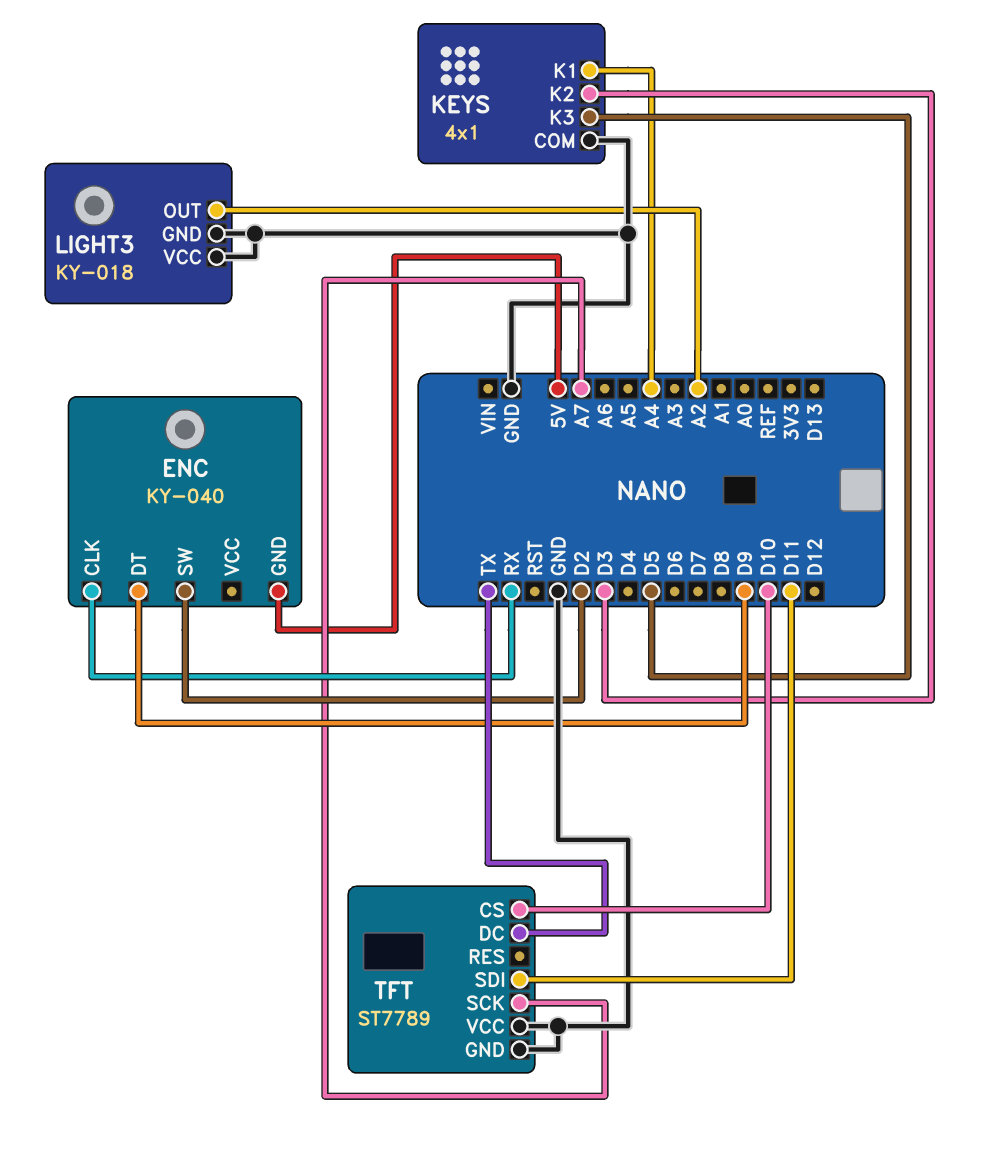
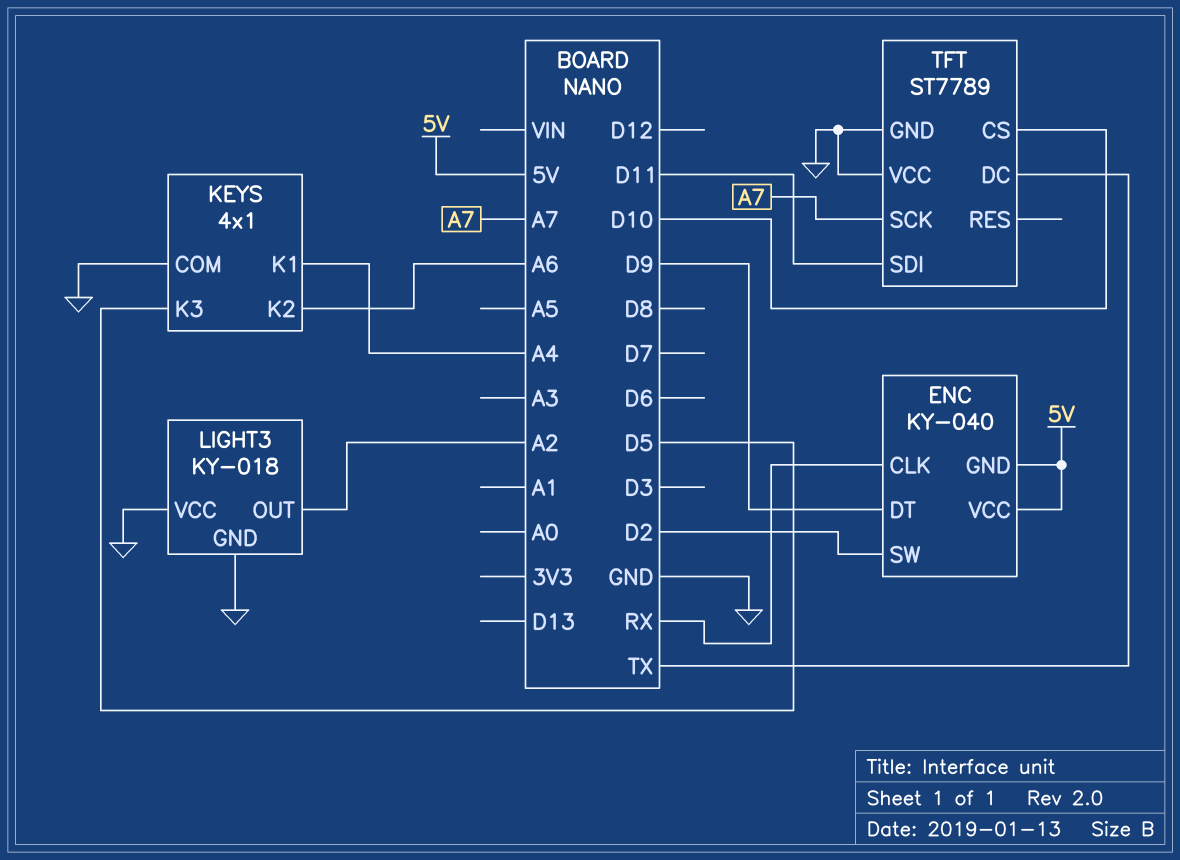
ENC pin VCC: none -> 5V
KEYS pin K2: D3 -> A6

